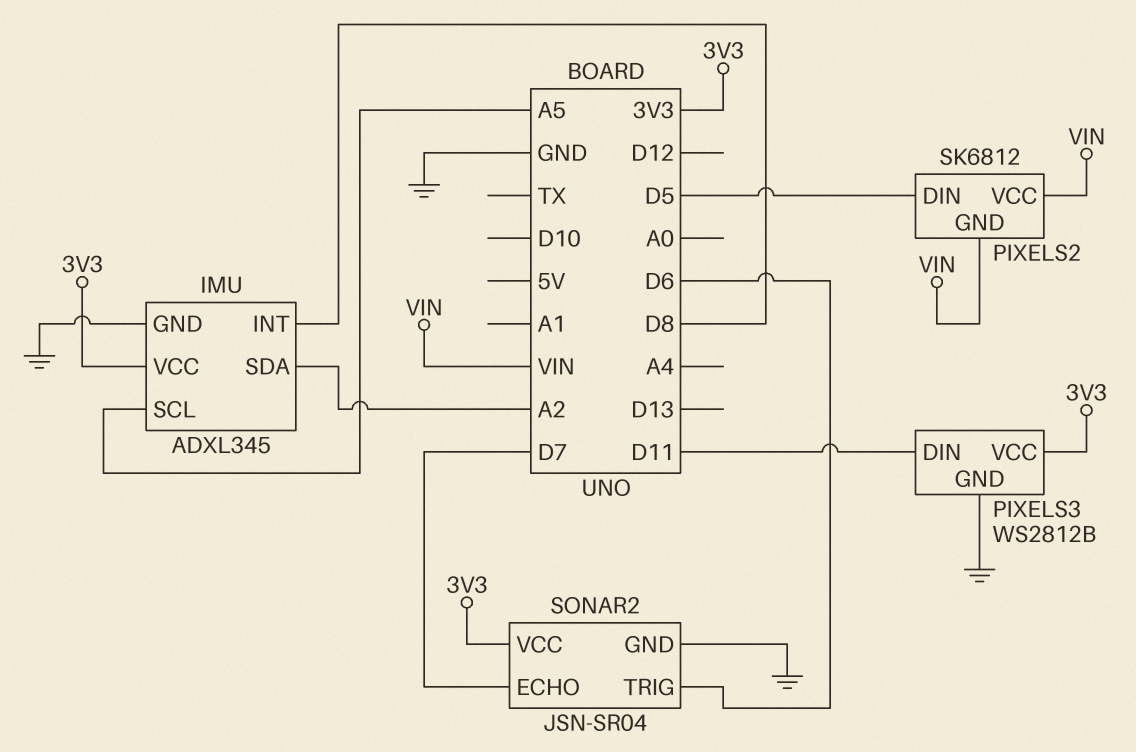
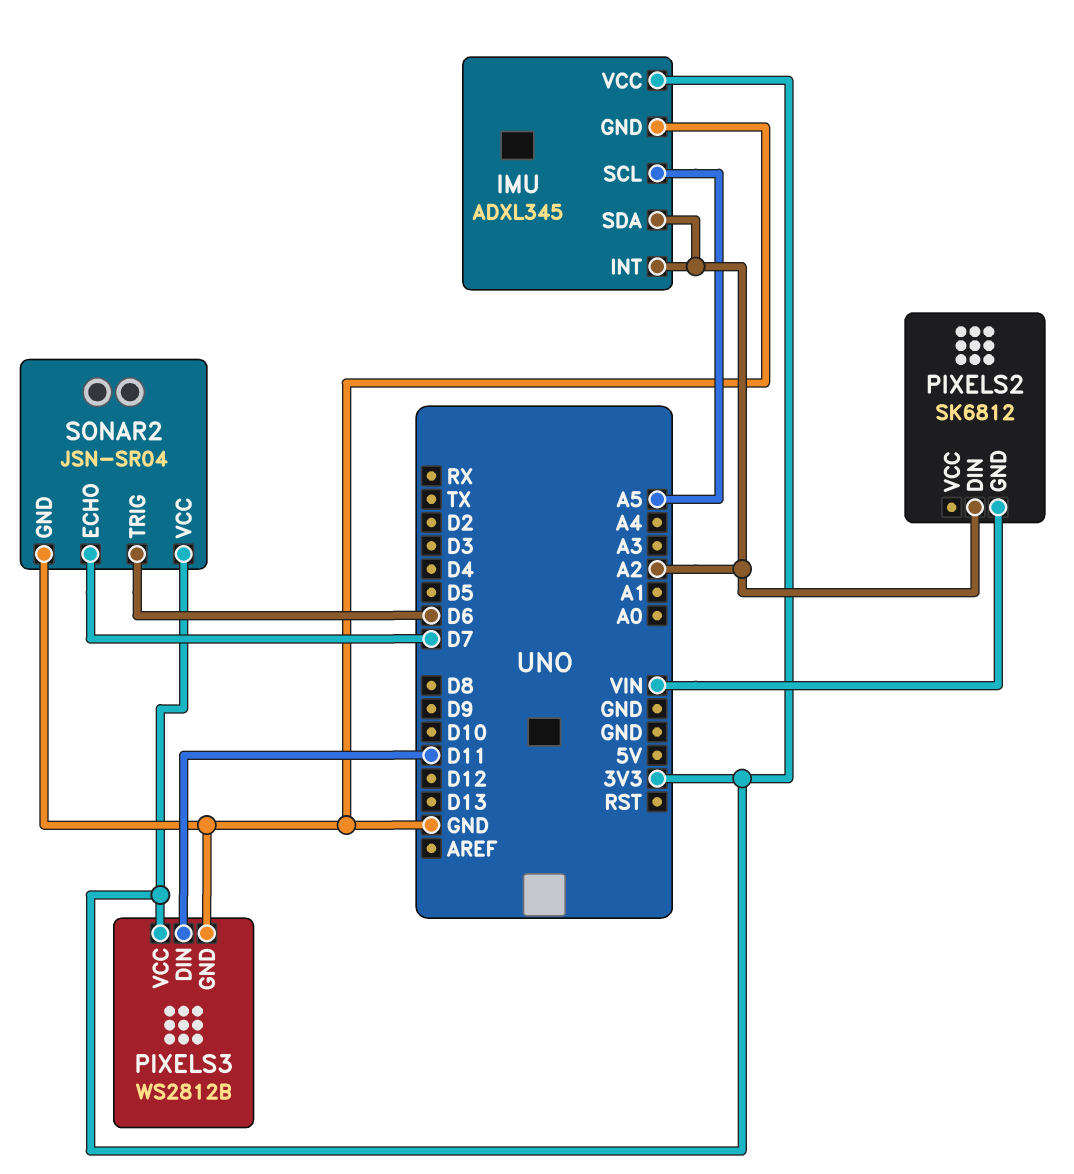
IMU pin INT: D8 -> A2
PIXELS2 pin DIN: D5 -> A2
PIXELS2 pin VCC: VIN -> none

